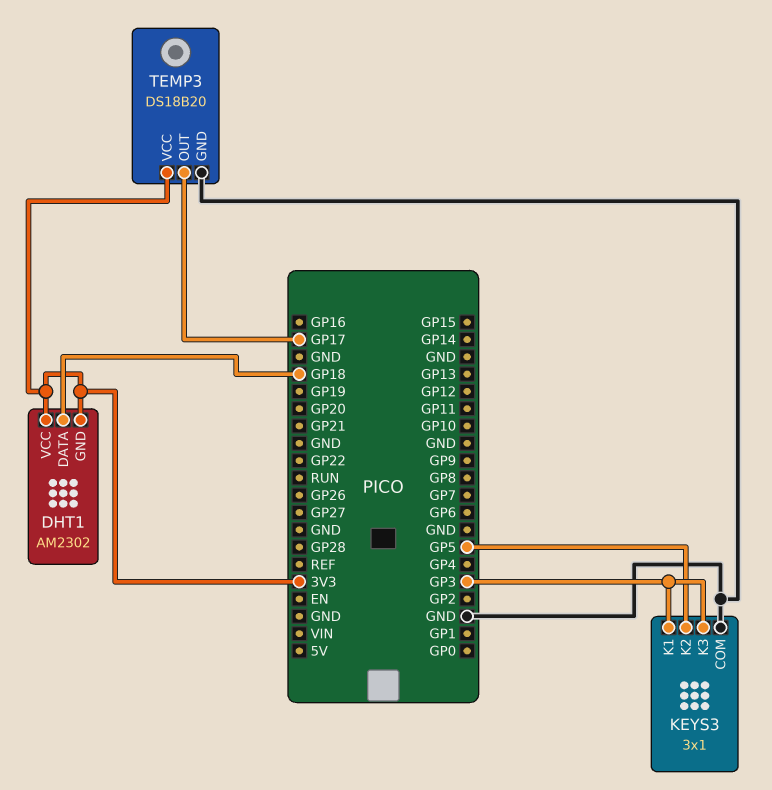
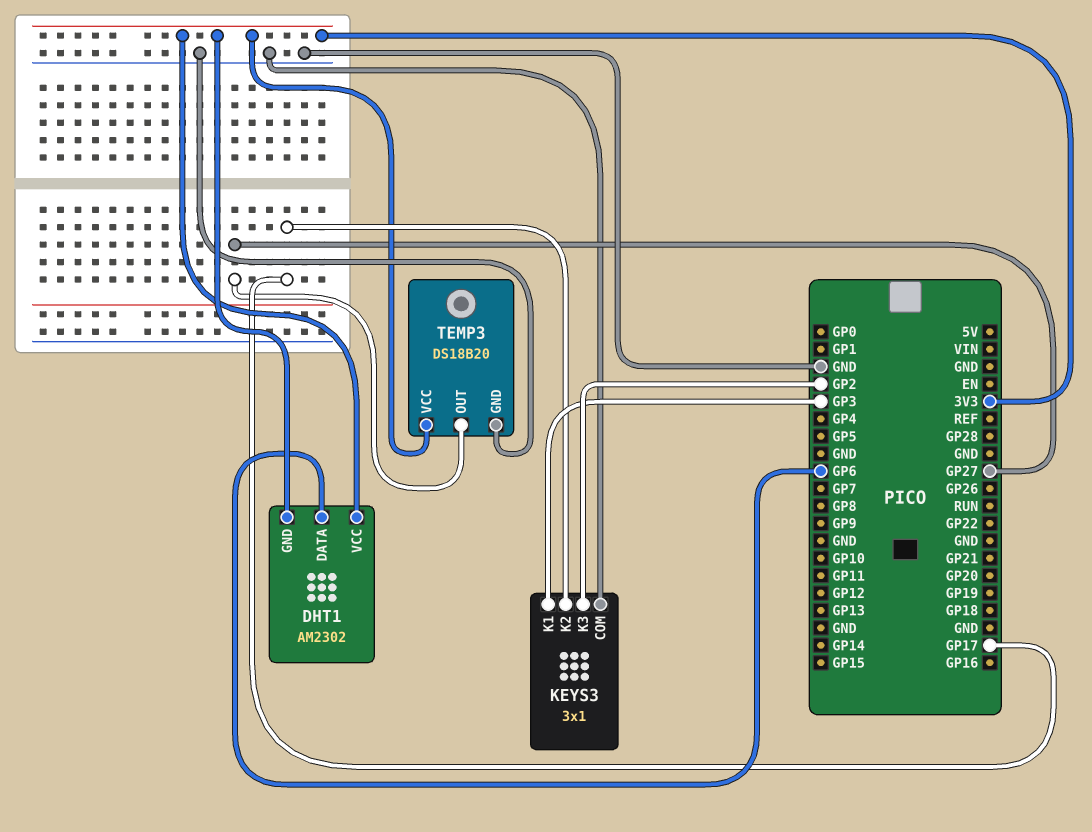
DHT1 pin DATA: GP18 -> GP6
KEYS3 pin K2: GP5 -> GP17
KEYS3 pin K3: GP3 -> GP2
TEMP3 pin OUT: GP17 -> GP27

